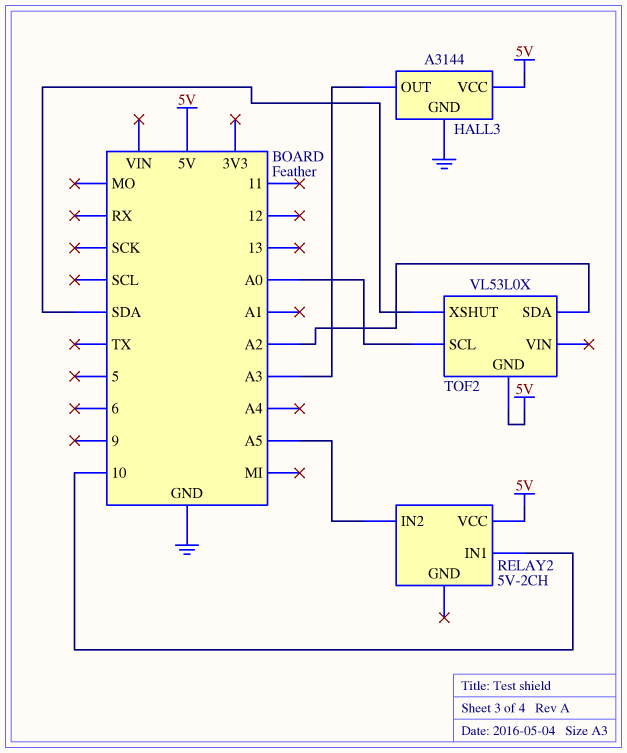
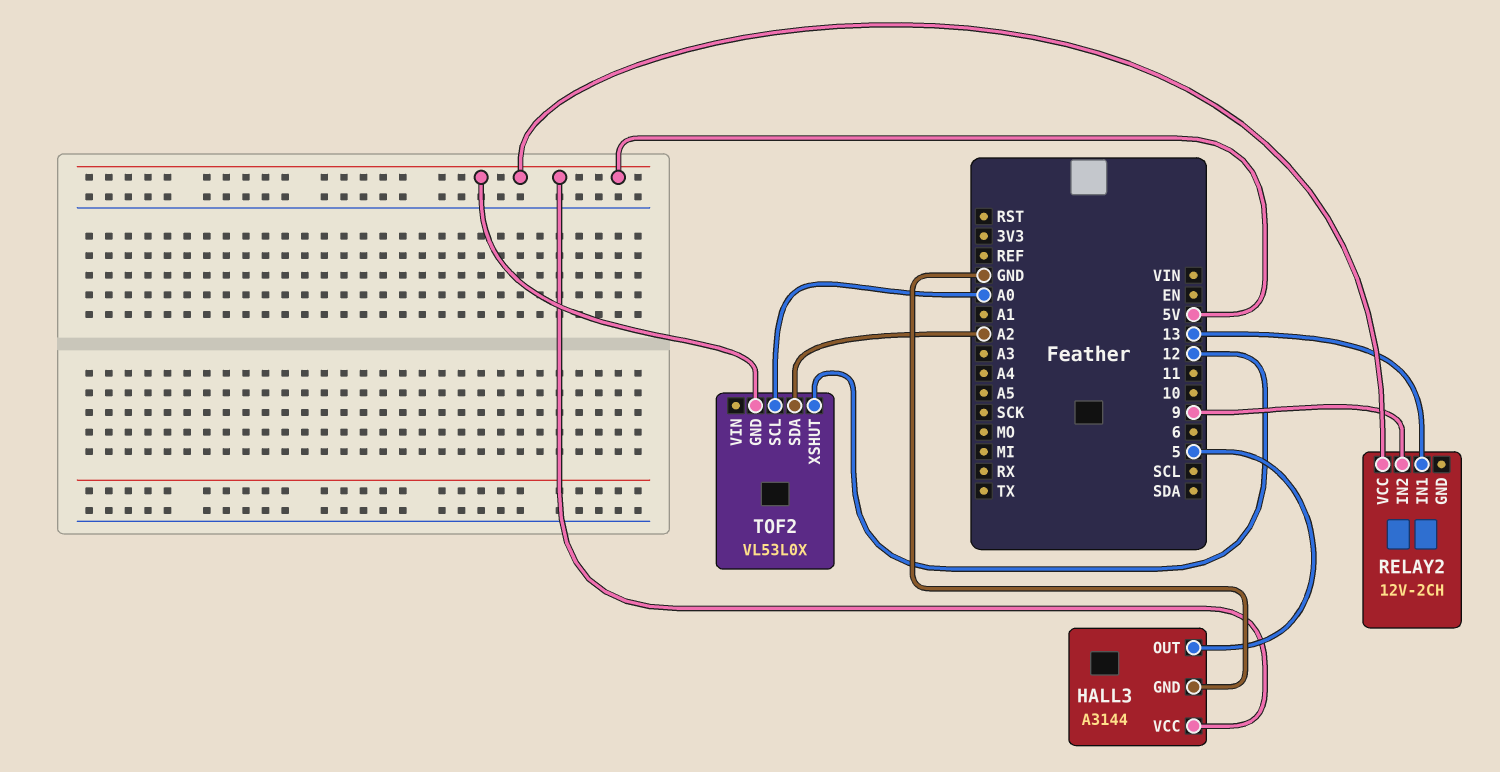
HALL3 pin OUT: A3 -> 5
RELAY2: 5V-2CH -> 12V-2CH
RELAY2 pin IN1: 10 -> 13
RELAY2 pin IN2: A5 -> 9
TOF2 pin XSHUT: SDA -> 12

